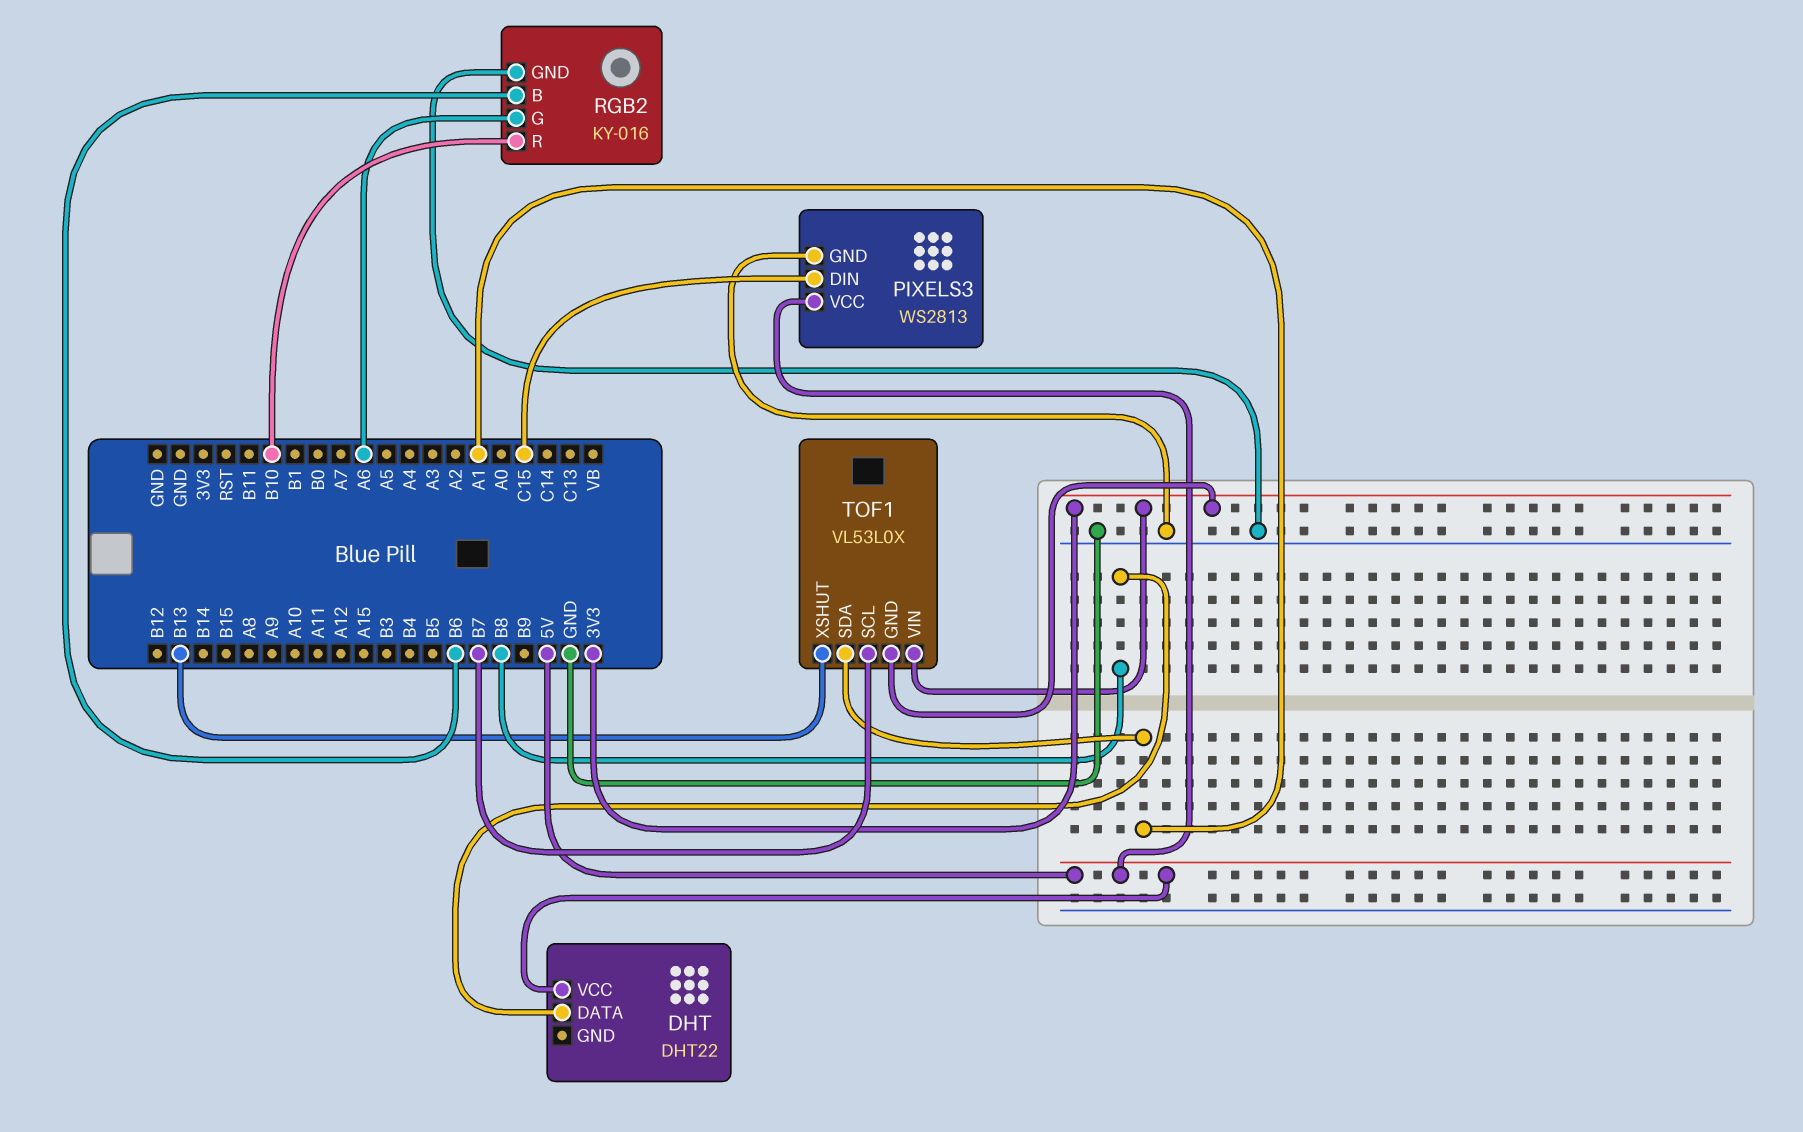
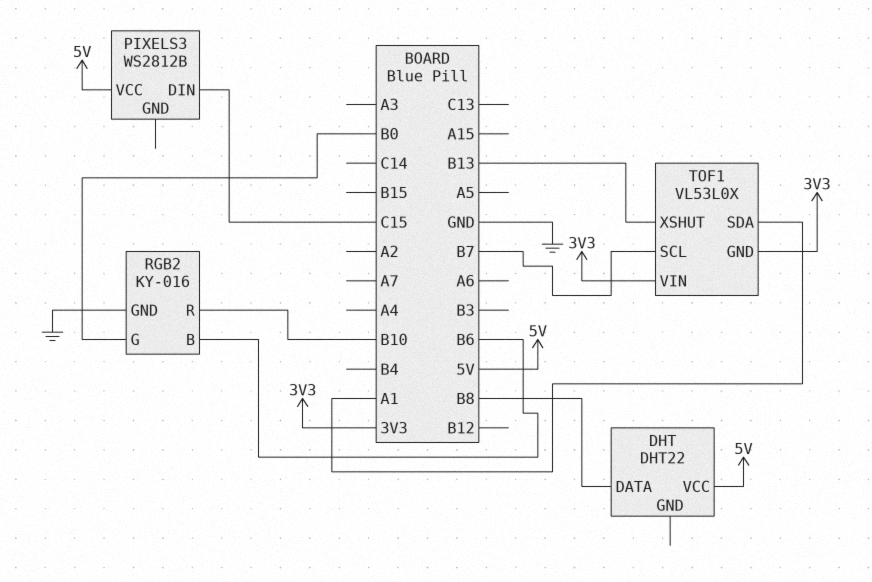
PIXELS3: WS2813 -> WS2812B
PIXELS3 pin GND: GND -> none
RGB2 pin G: A6 -> B0

